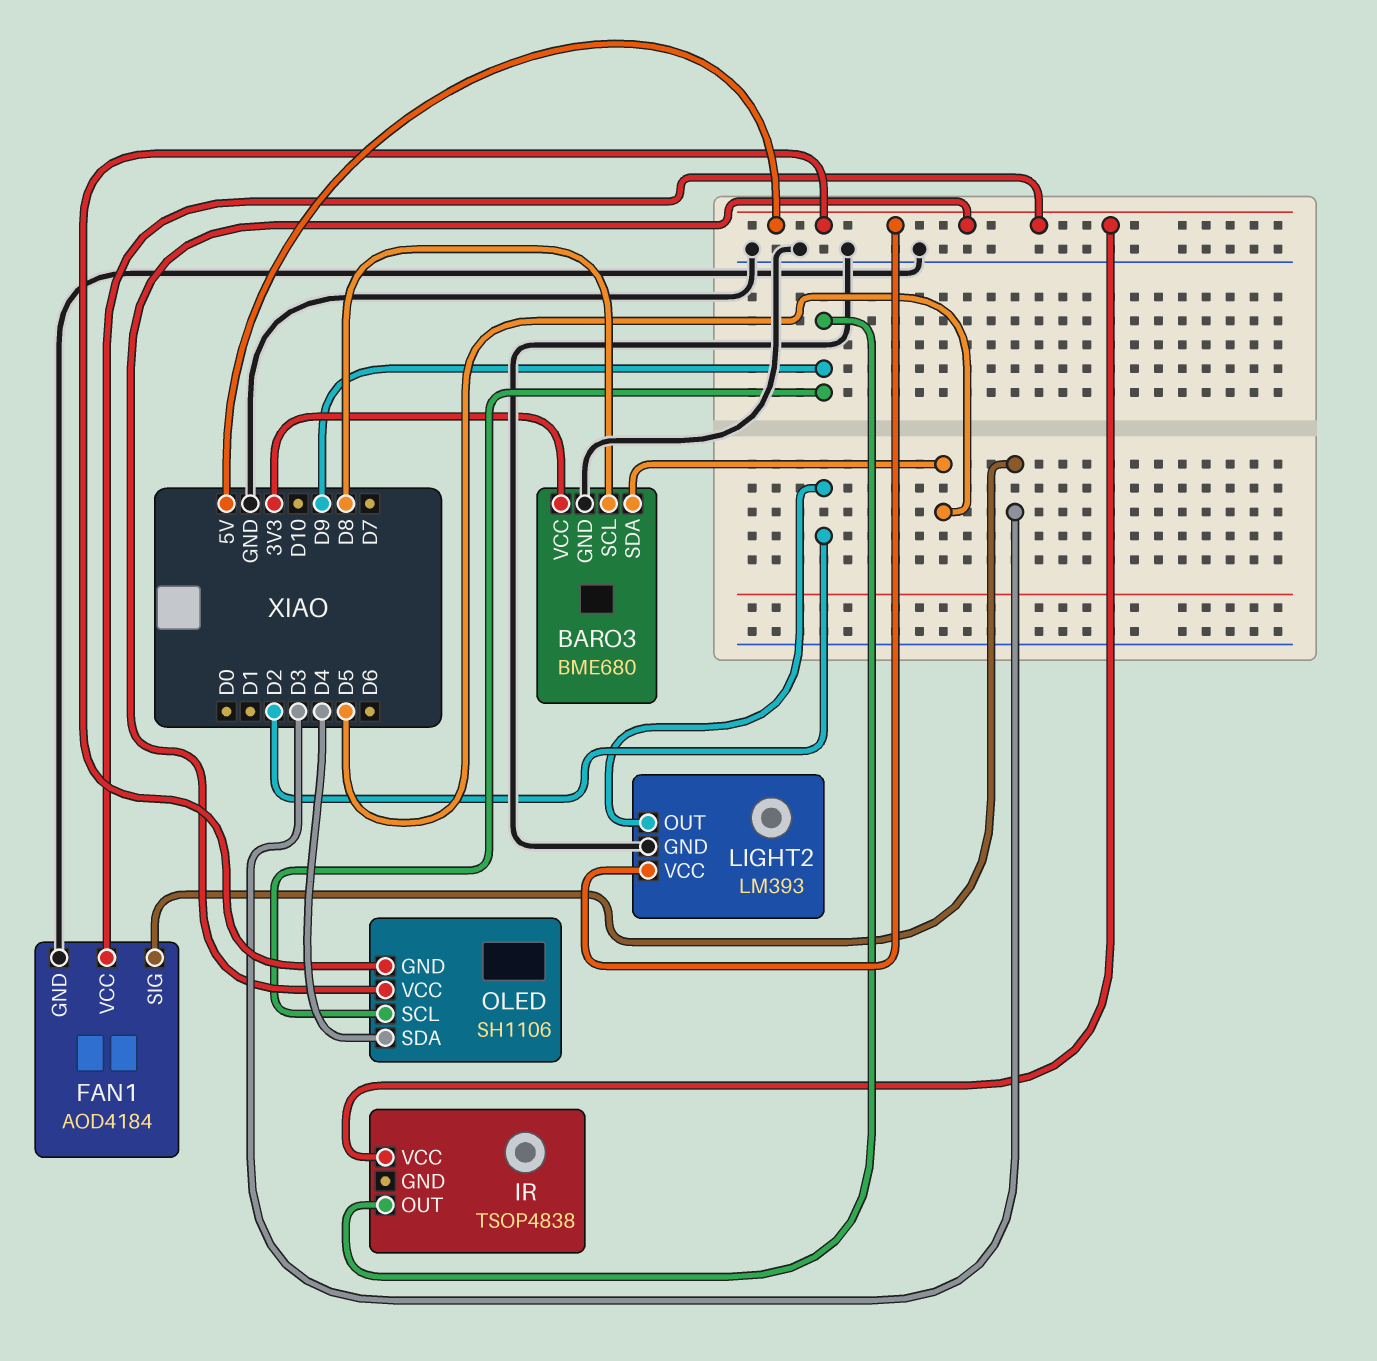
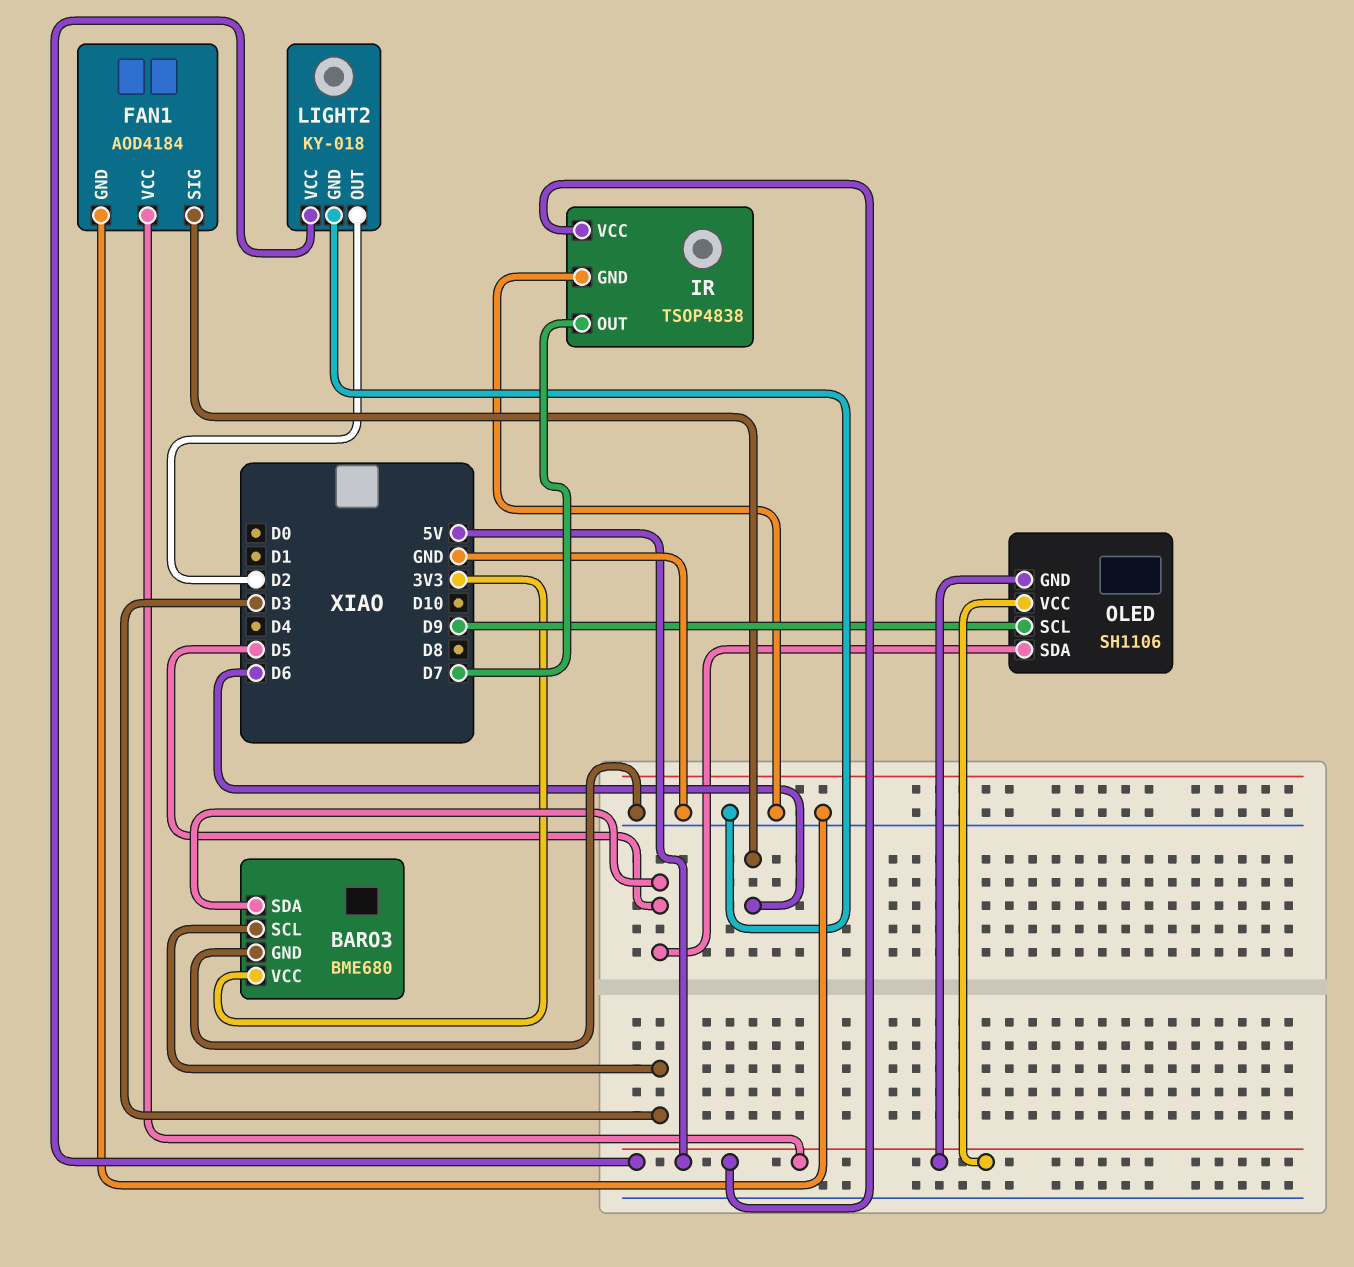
BARO3 pin SCL: D8 -> D3
FAN1 pin SIG: D3 -> D6
IR pin GND: none -> GND
IR pin OUT: D9 -> D7
LIGHT2: LM393 -> KY-018
OLED pin SDA: D4 -> D5

